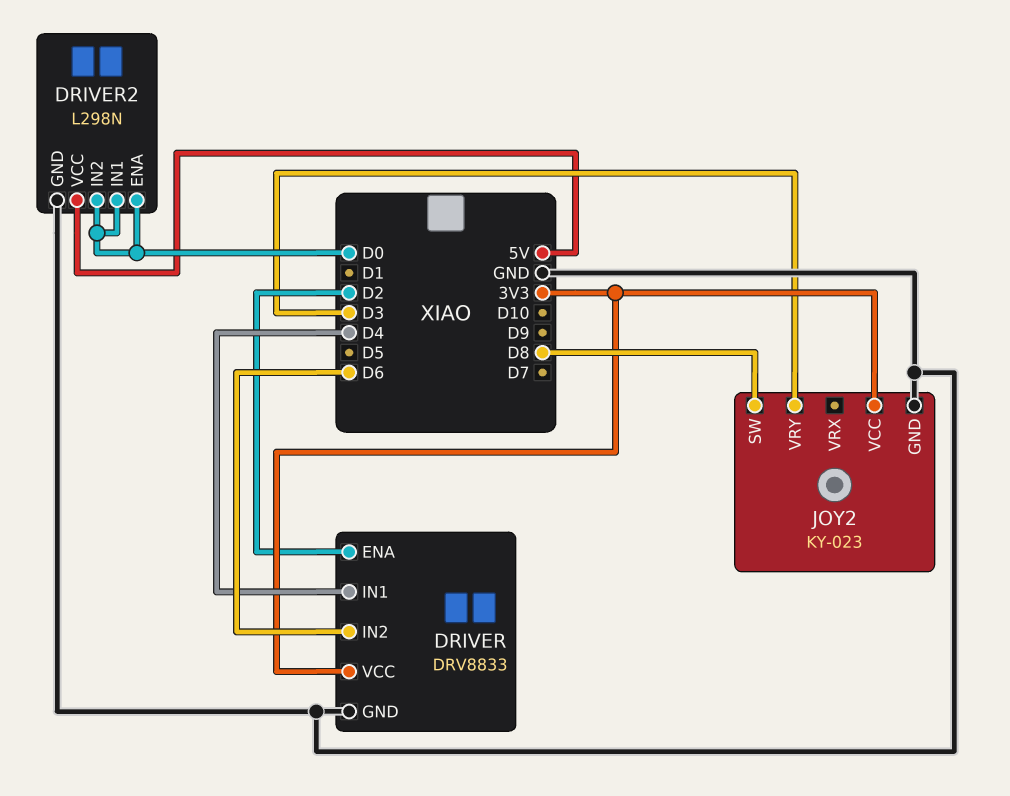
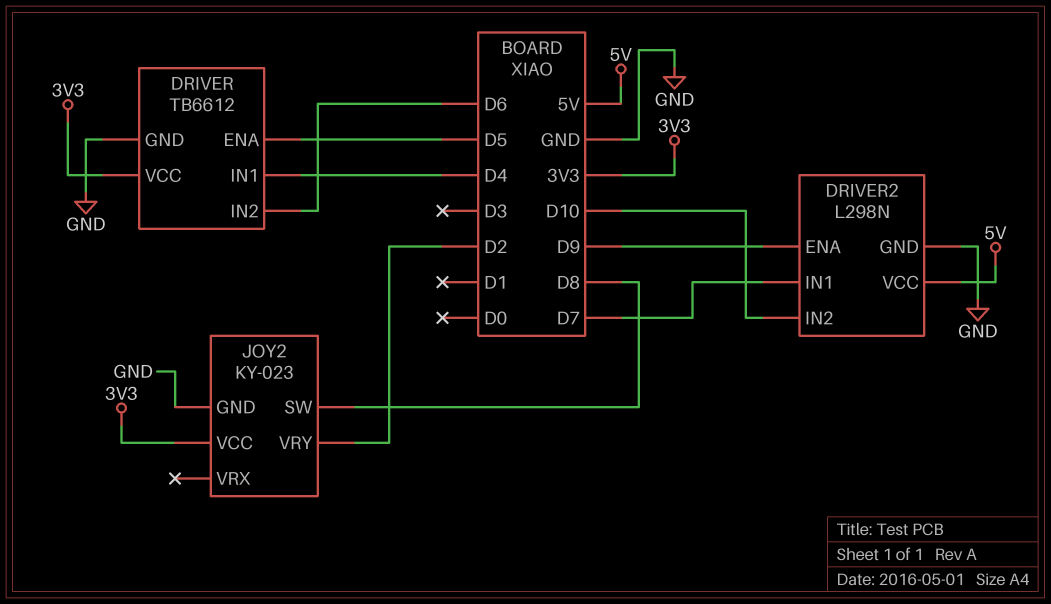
DRIVER: DRV8833 -> TB6612
DRIVER pin ENA: D2 -> D5
DRIVER2 pin ENA: D0 -> D9
DRIVER2 pin IN1: D0 -> D7
DRIVER2 pin IN2: D0 -> D10
JOY2 pin VRY: D3 -> D2

